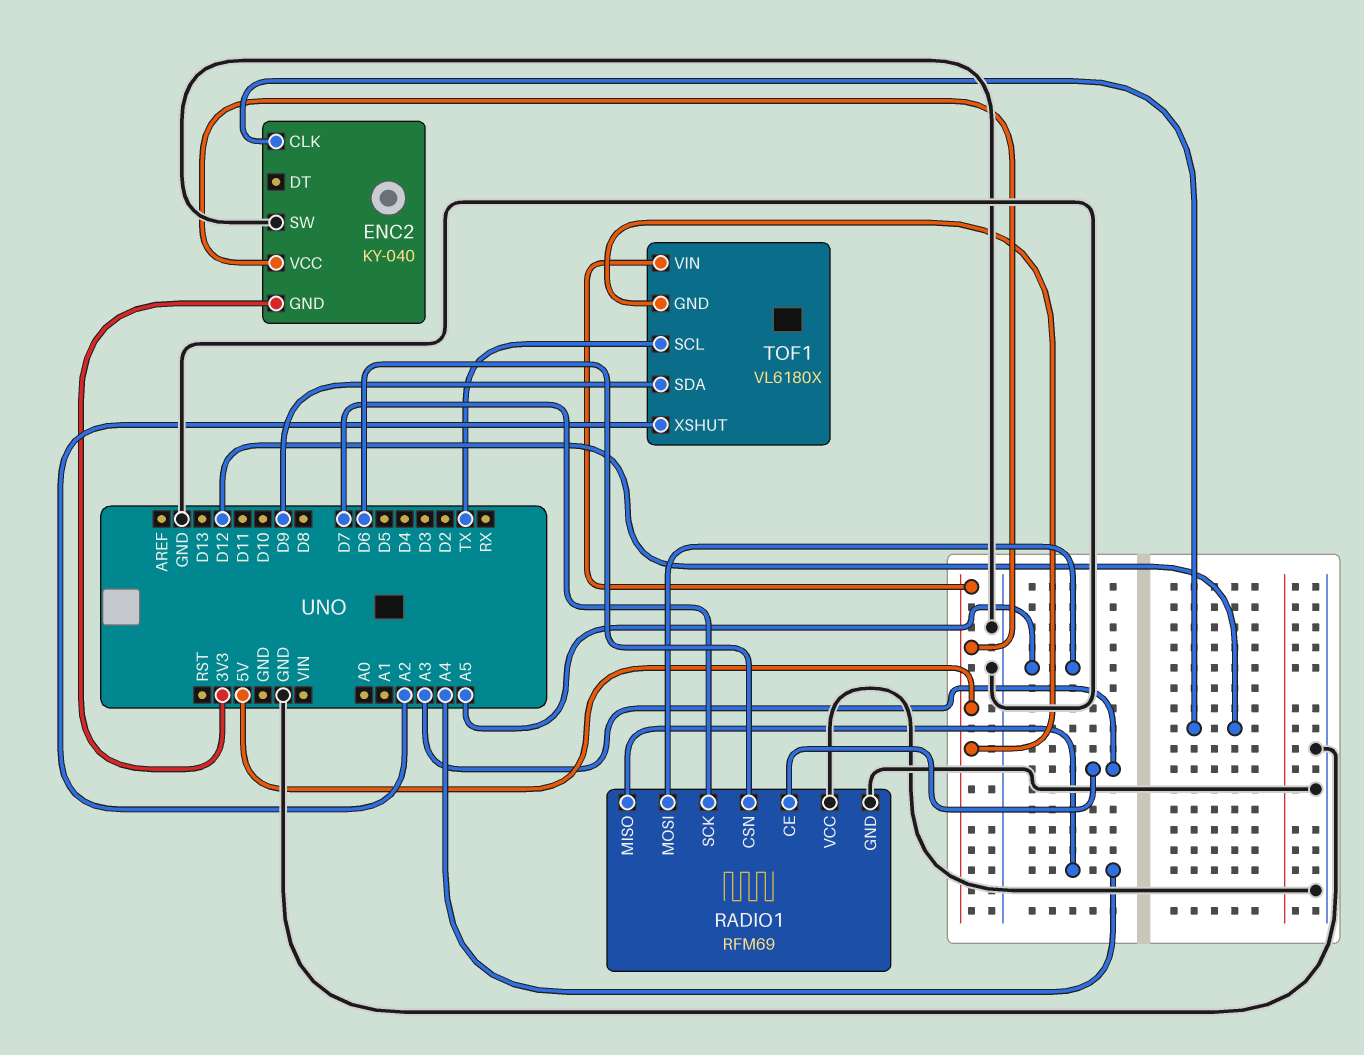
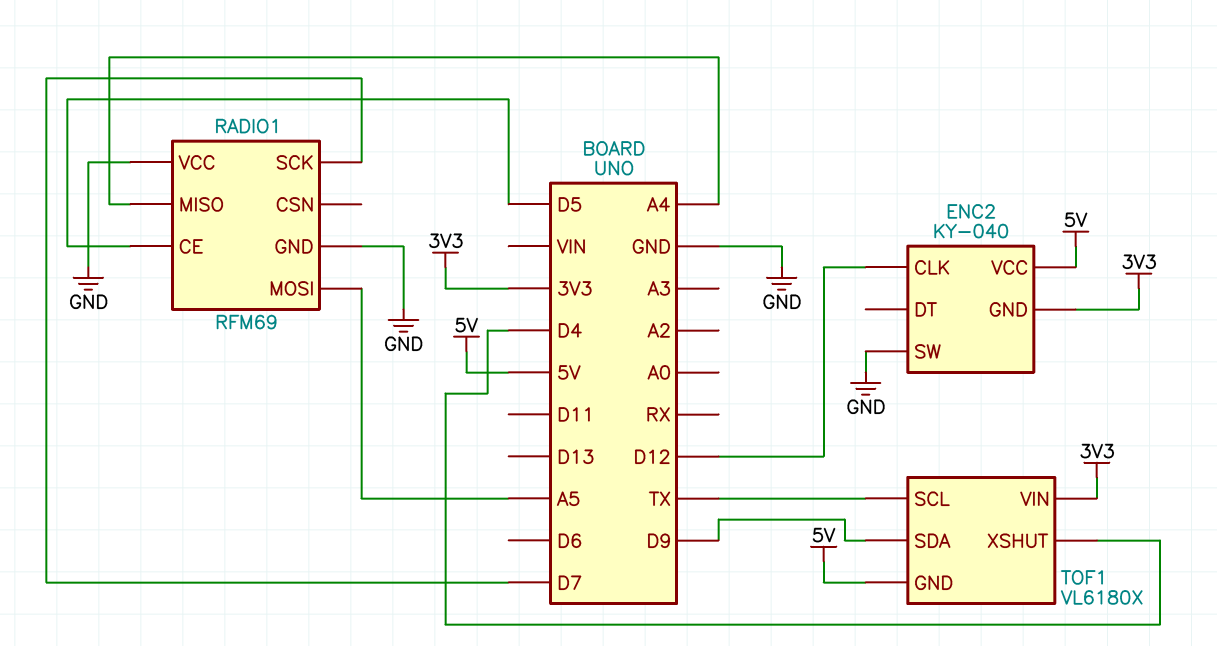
RADIO1 pin CE: A3 -> D5
RADIO1 pin CSN: D6 -> none
TOF1 pin VIN: 5V -> 3V3
TOF1 pin XSHUT: A2 -> D4

